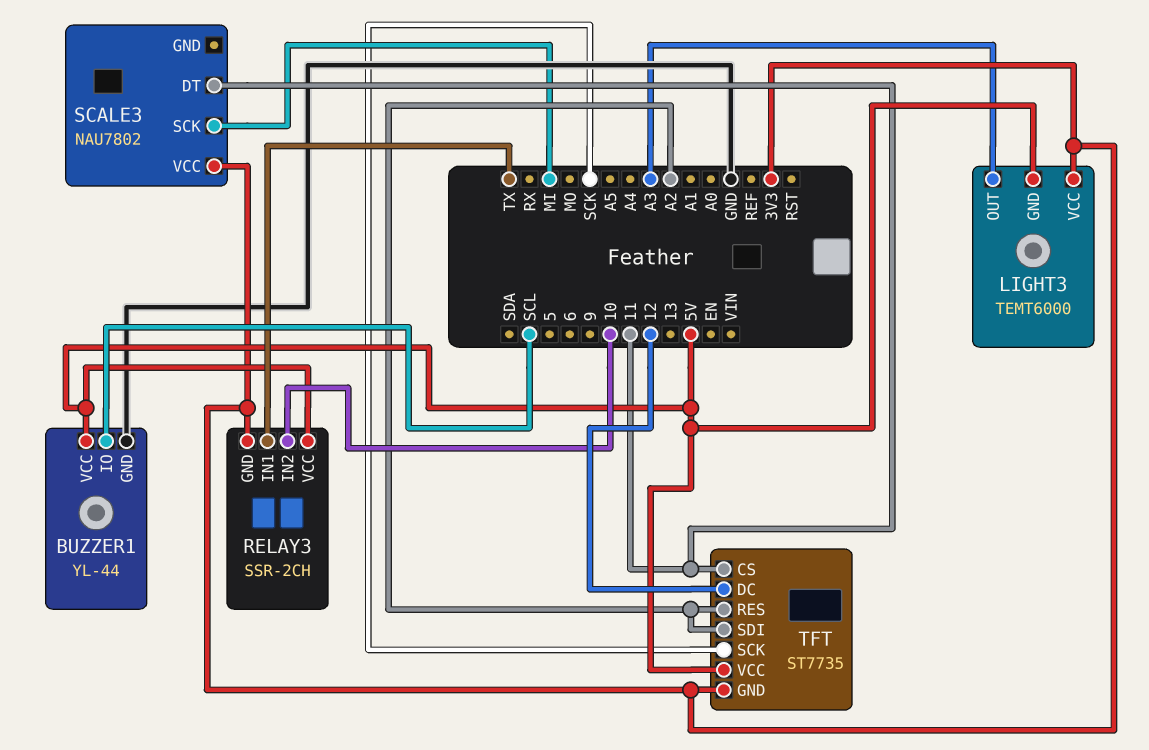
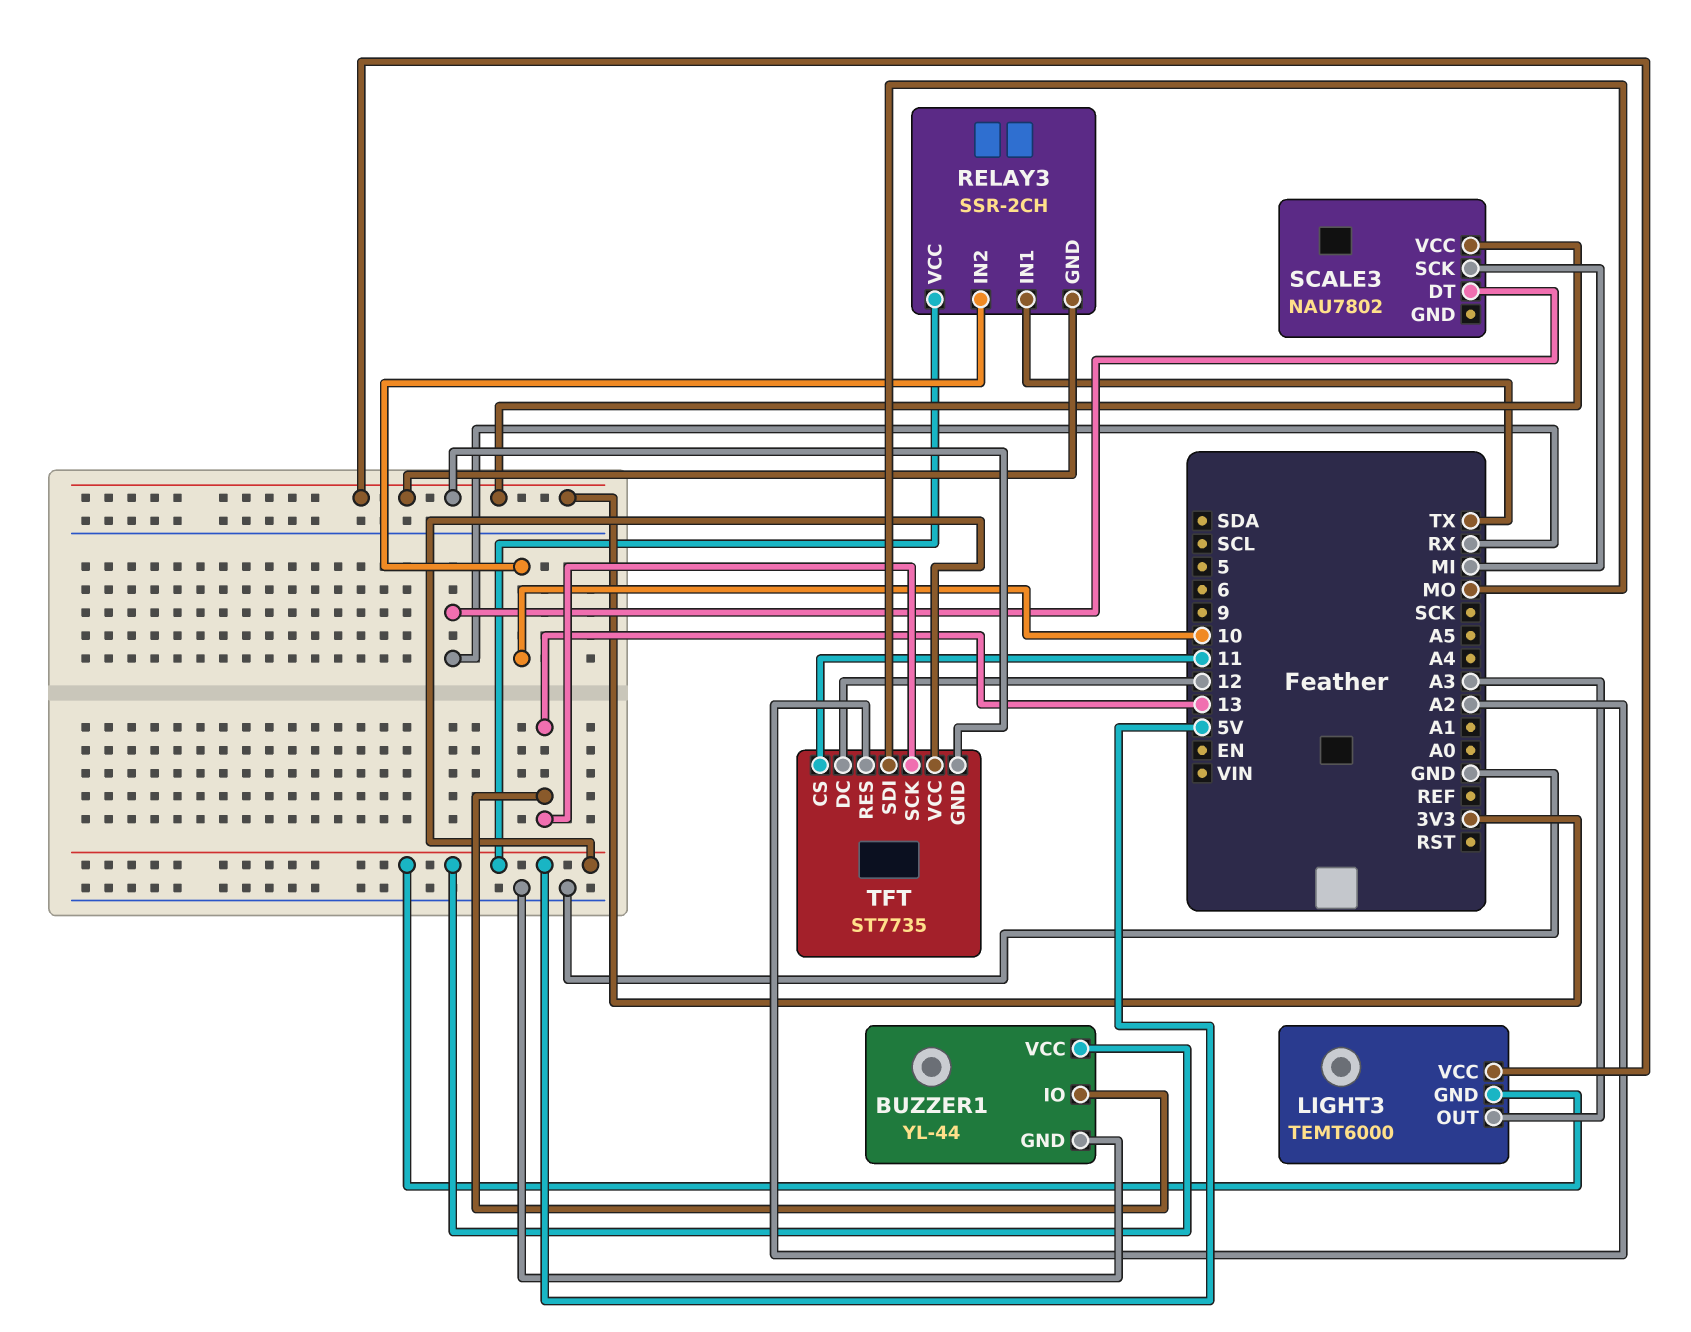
BUZZER1 pin IO: SCL -> 13
SCALE3 pin DT: 11 -> RX
TFT pin SCK: SCK -> 13
TFT pin SDI: A2 -> MO

